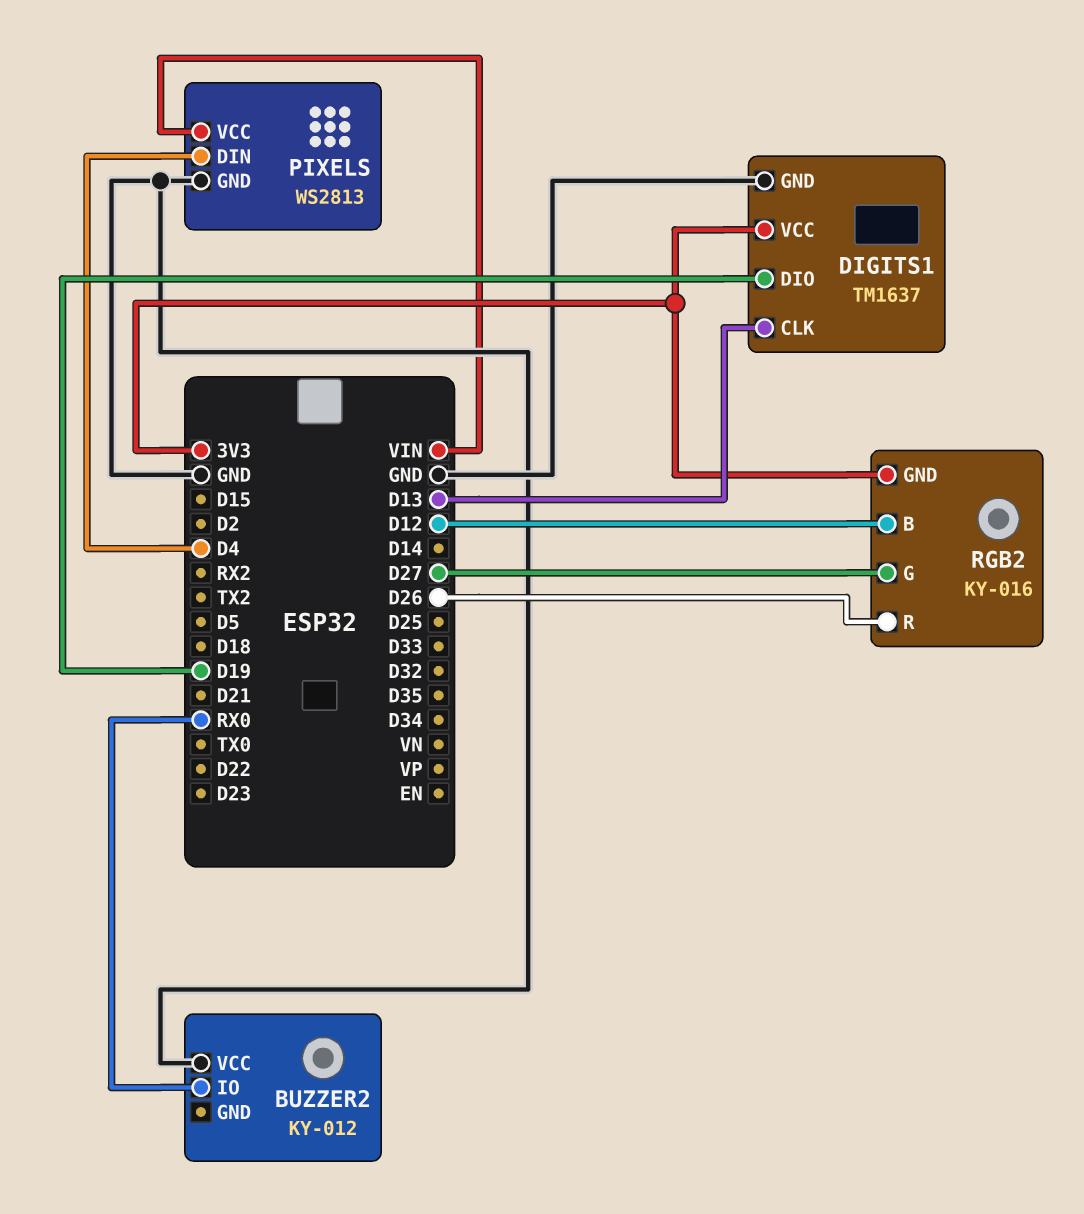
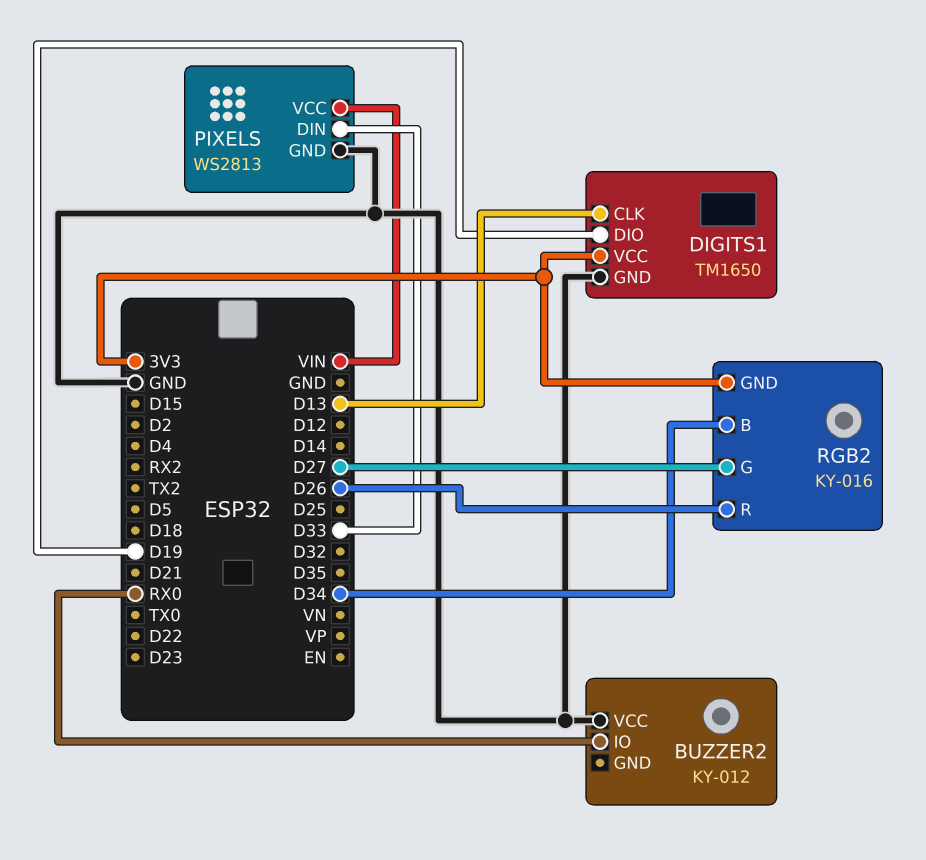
DIGITS1: TM1637 -> TM1650
PIXELS pin DIN: D4 -> D33
RGB2 pin B: D12 -> D34

